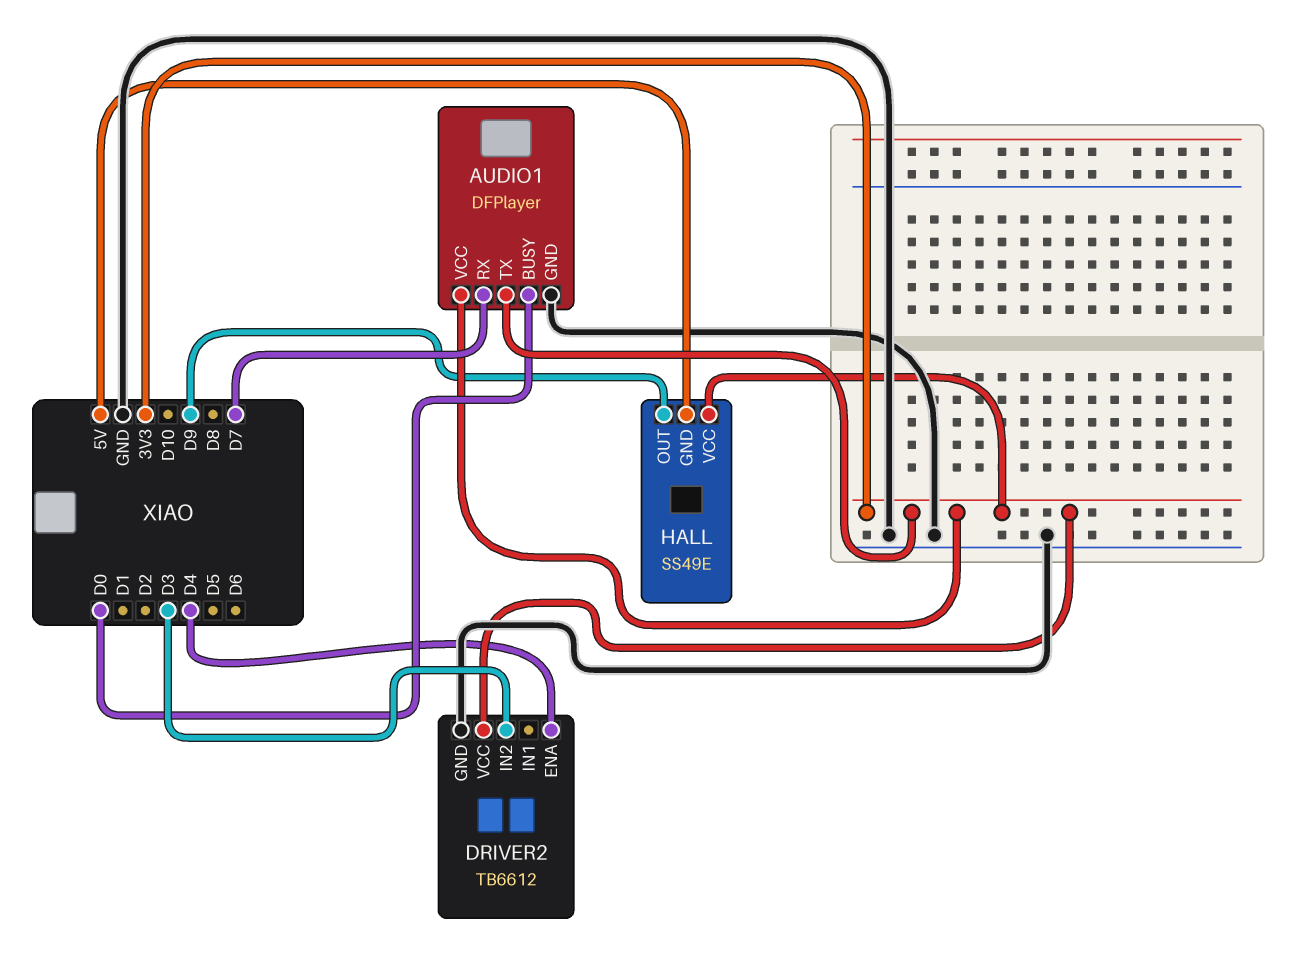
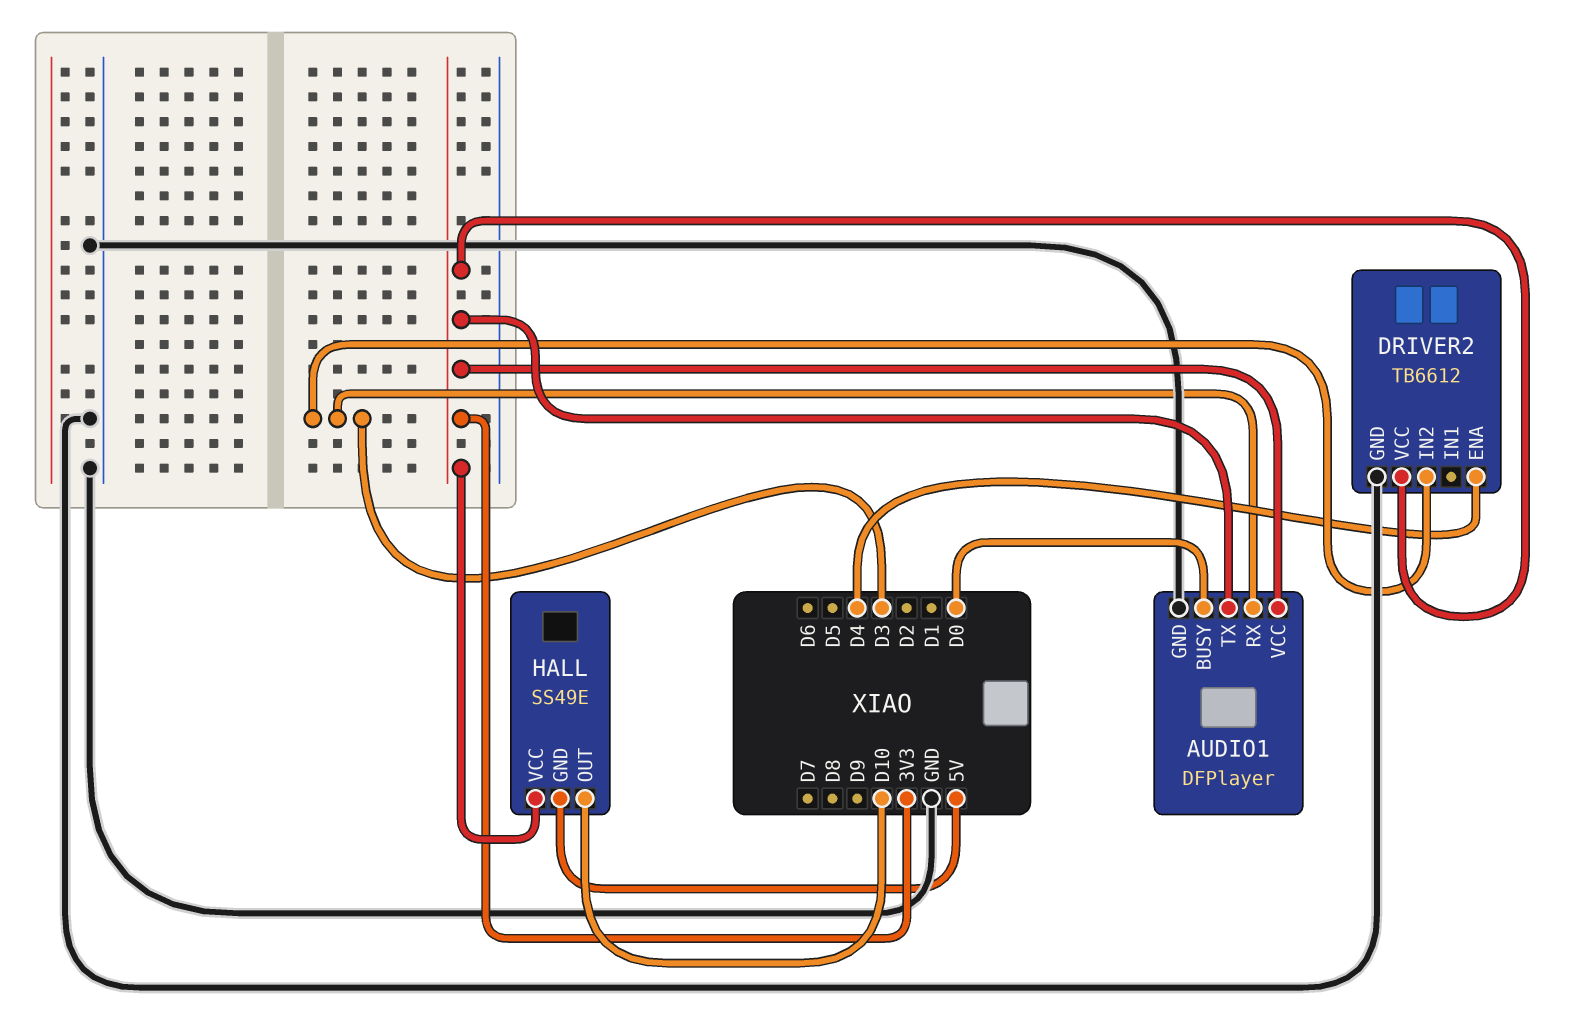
AUDIO1 pin RX: D7 -> D3
HALL pin OUT: D9 -> D10

